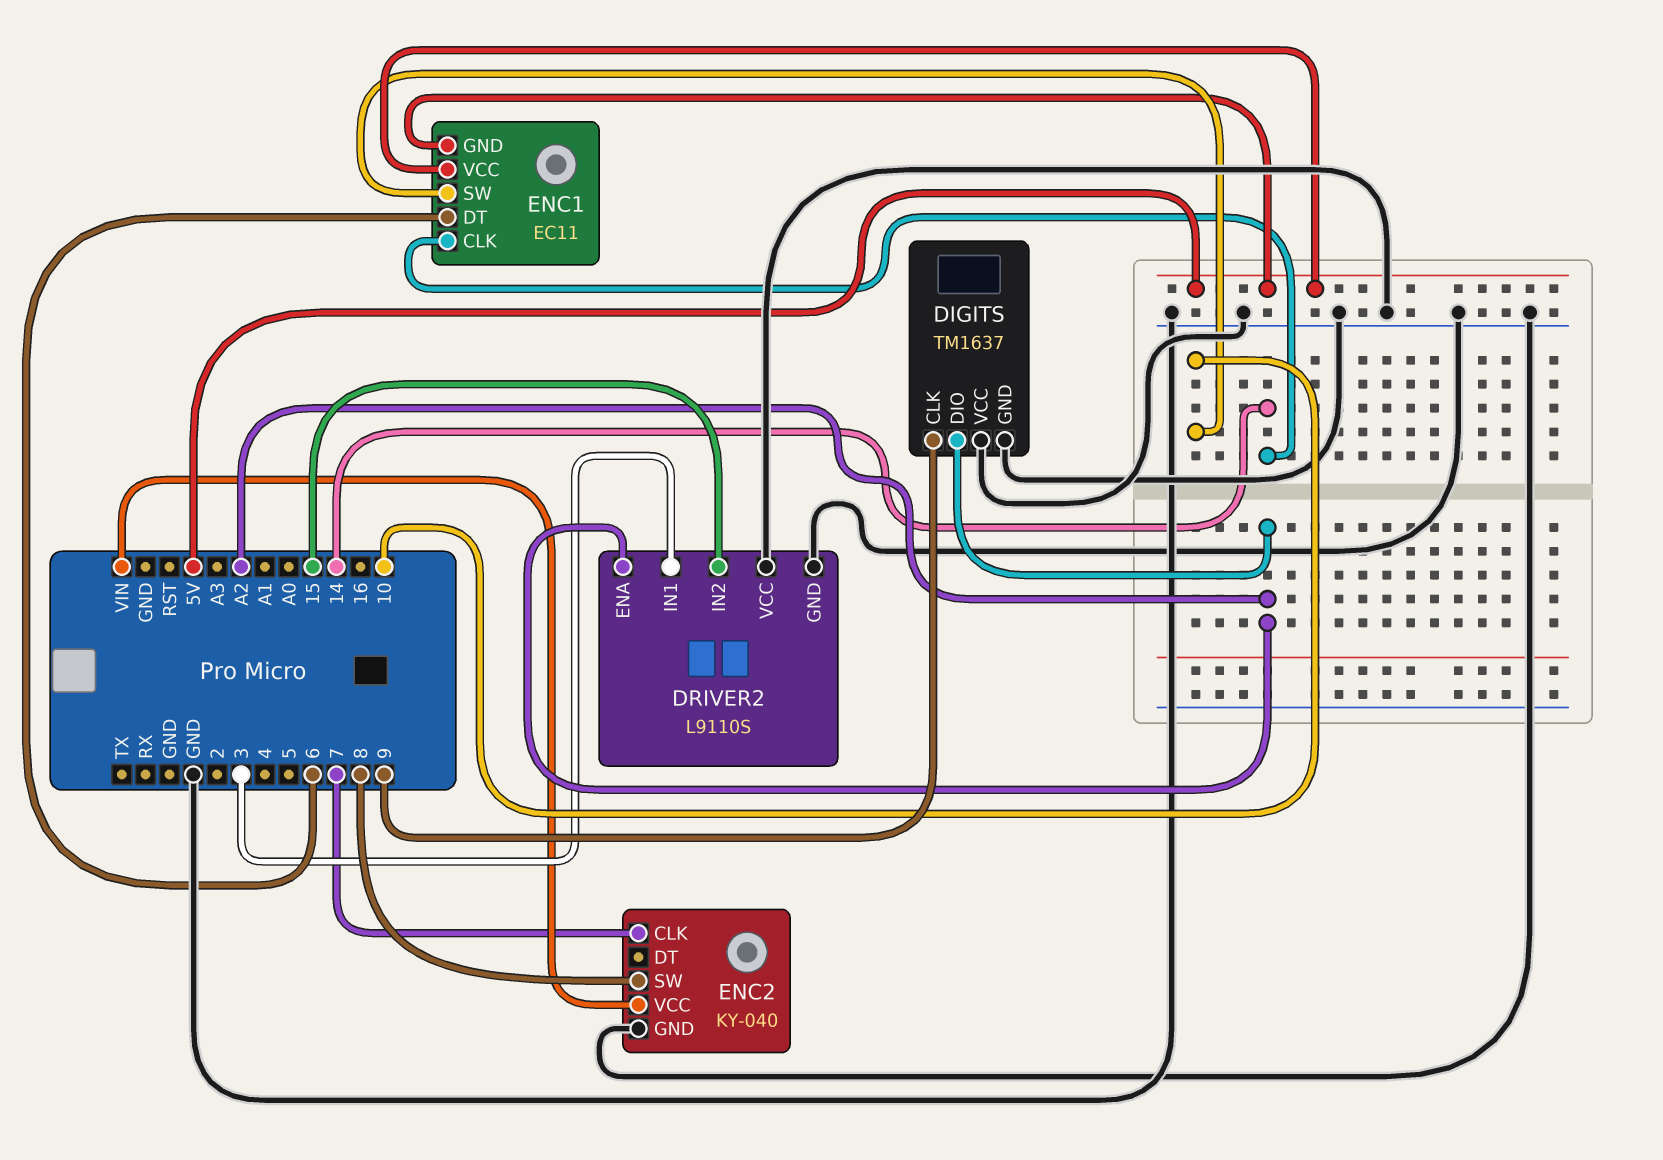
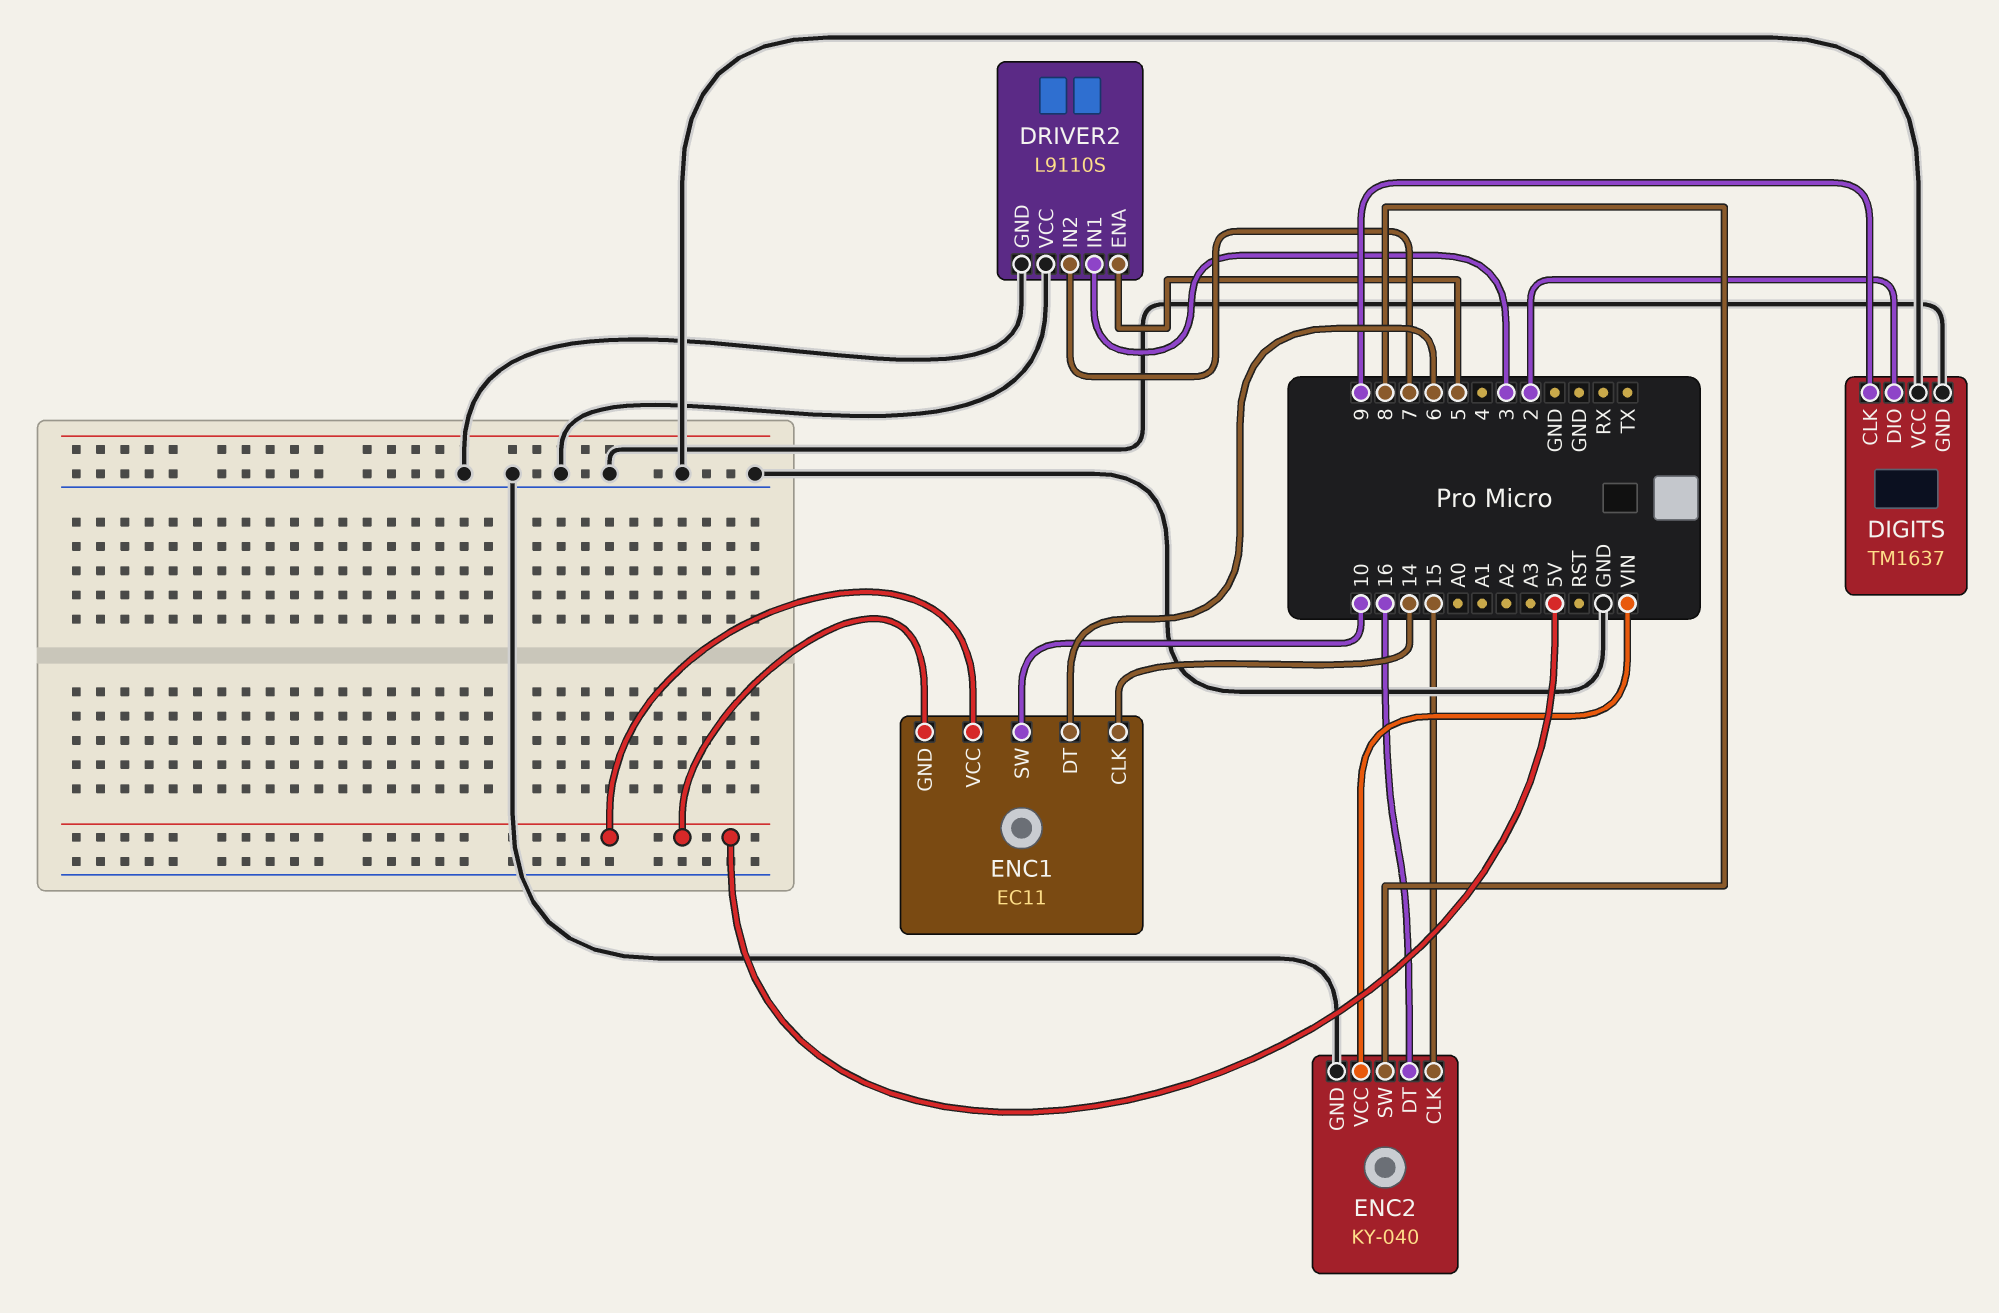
DIGITS pin DIO: A2 -> 2
DRIVER2 pin ENA: A2 -> 5
DRIVER2 pin IN2: 15 -> 7
ENC2 pin CLK: 7 -> 15
ENC2 pin DT: none -> 16

